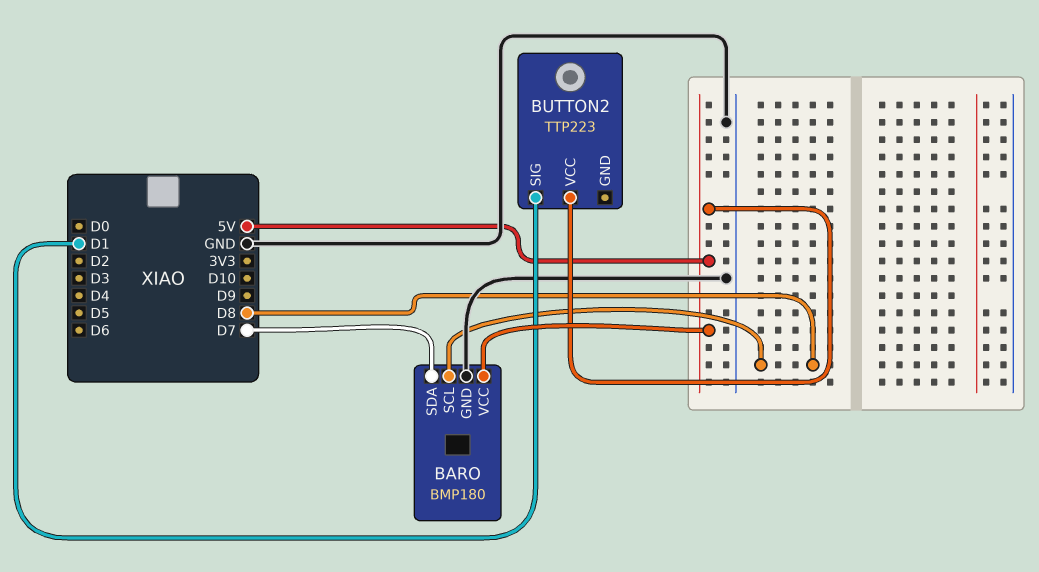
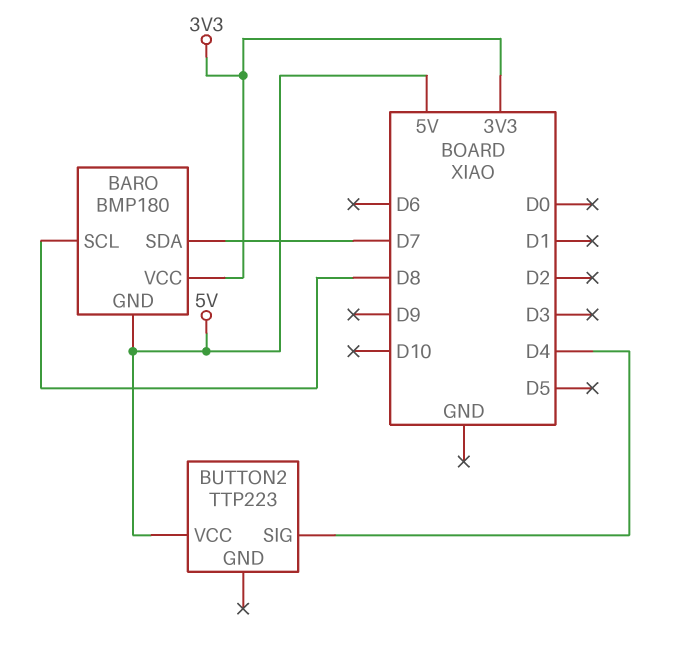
BARO pin GND: GND -> 5V
BARO pin VCC: 5V -> 3V3
BUTTON2 pin SIG: D1 -> D4

